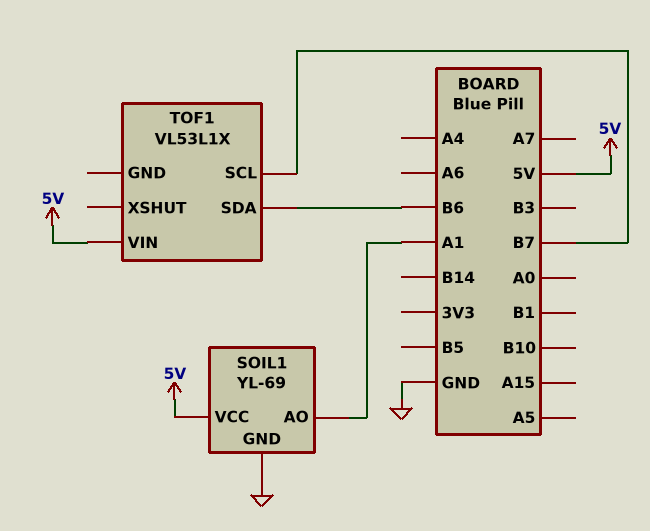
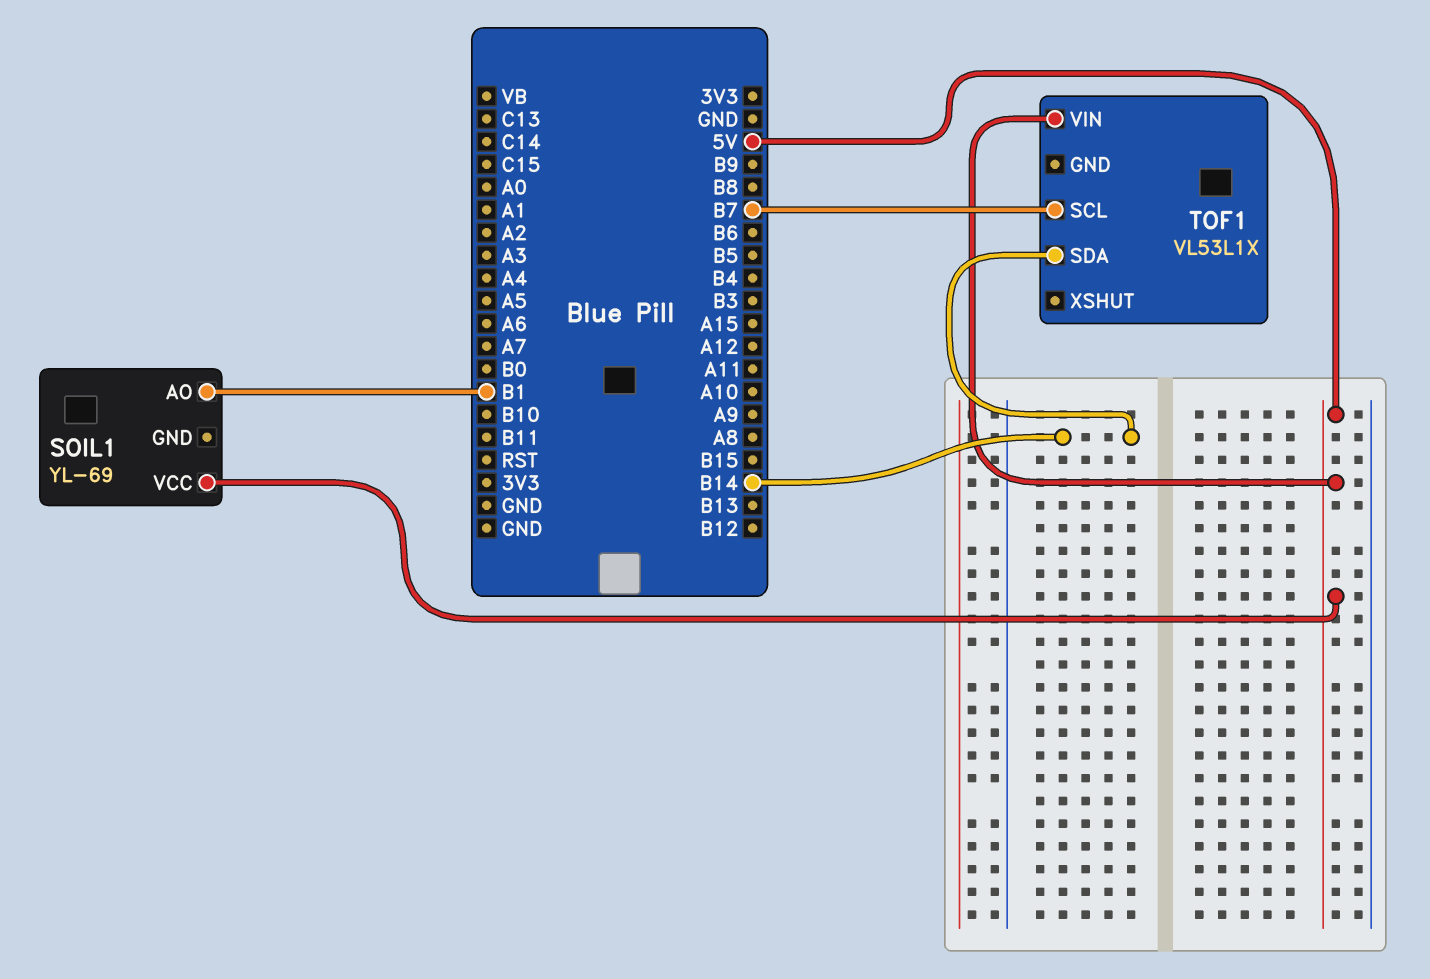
SOIL1 pin AO: A1 -> B1
SOIL1 pin GND: GND -> none
TOF1 pin SDA: B6 -> B14

